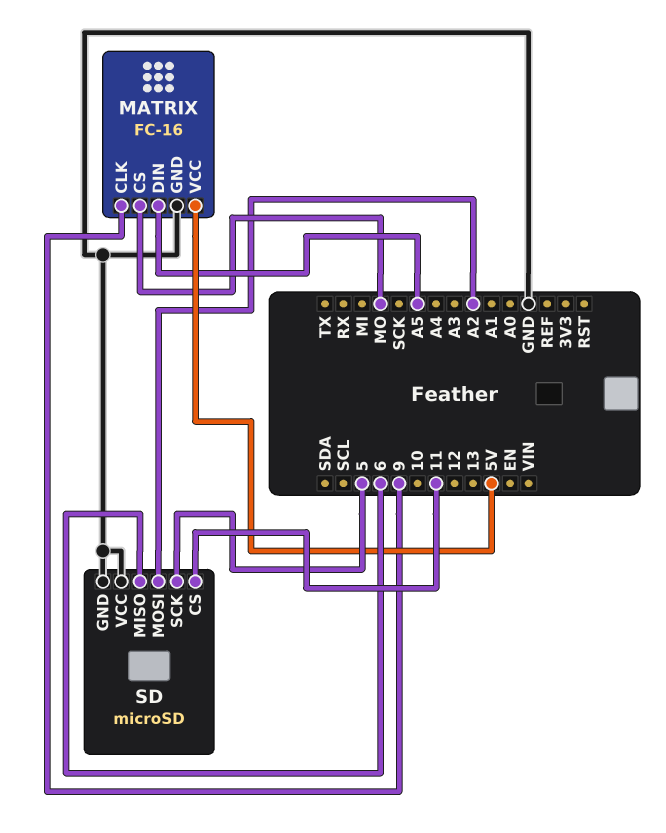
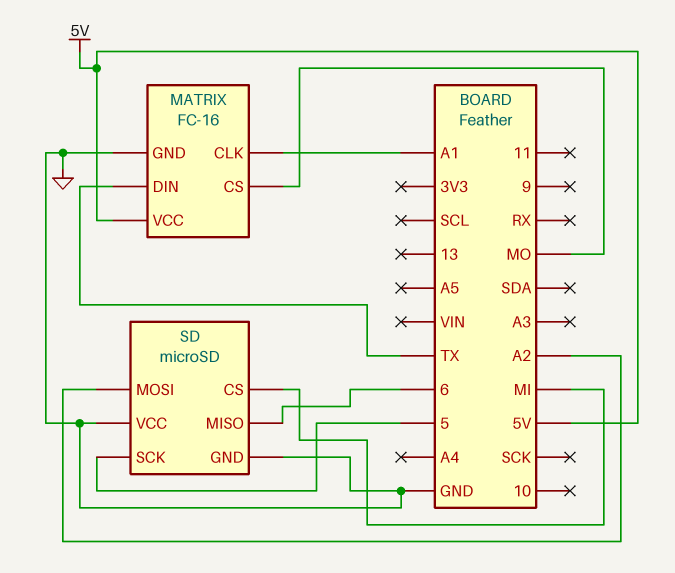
MATRIX pin CLK: 9 -> A1
MATRIX pin DIN: A5 -> TX
SD pin CS: 11 -> MI

